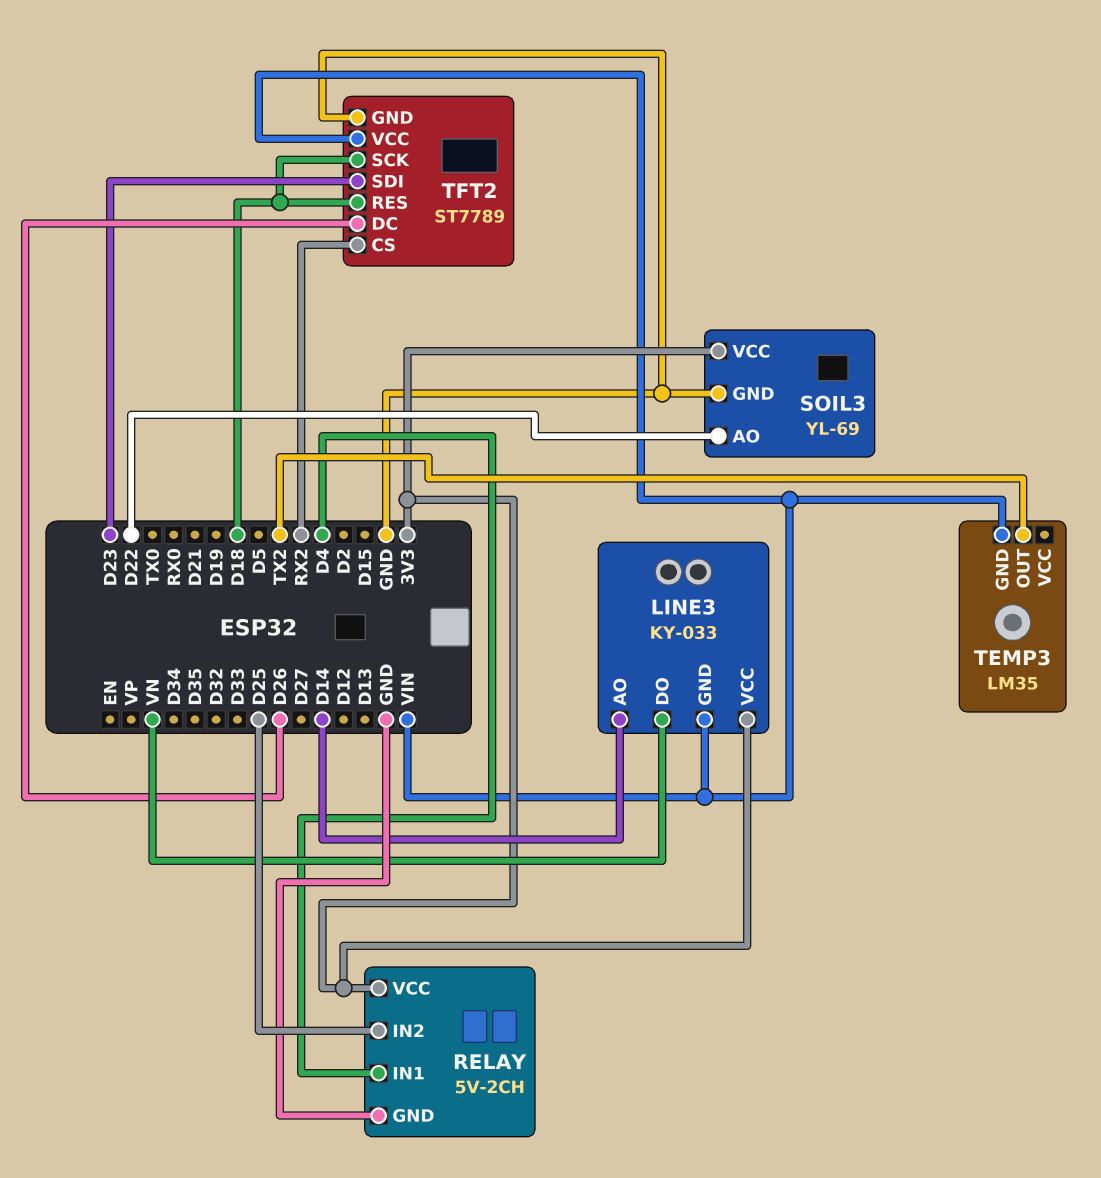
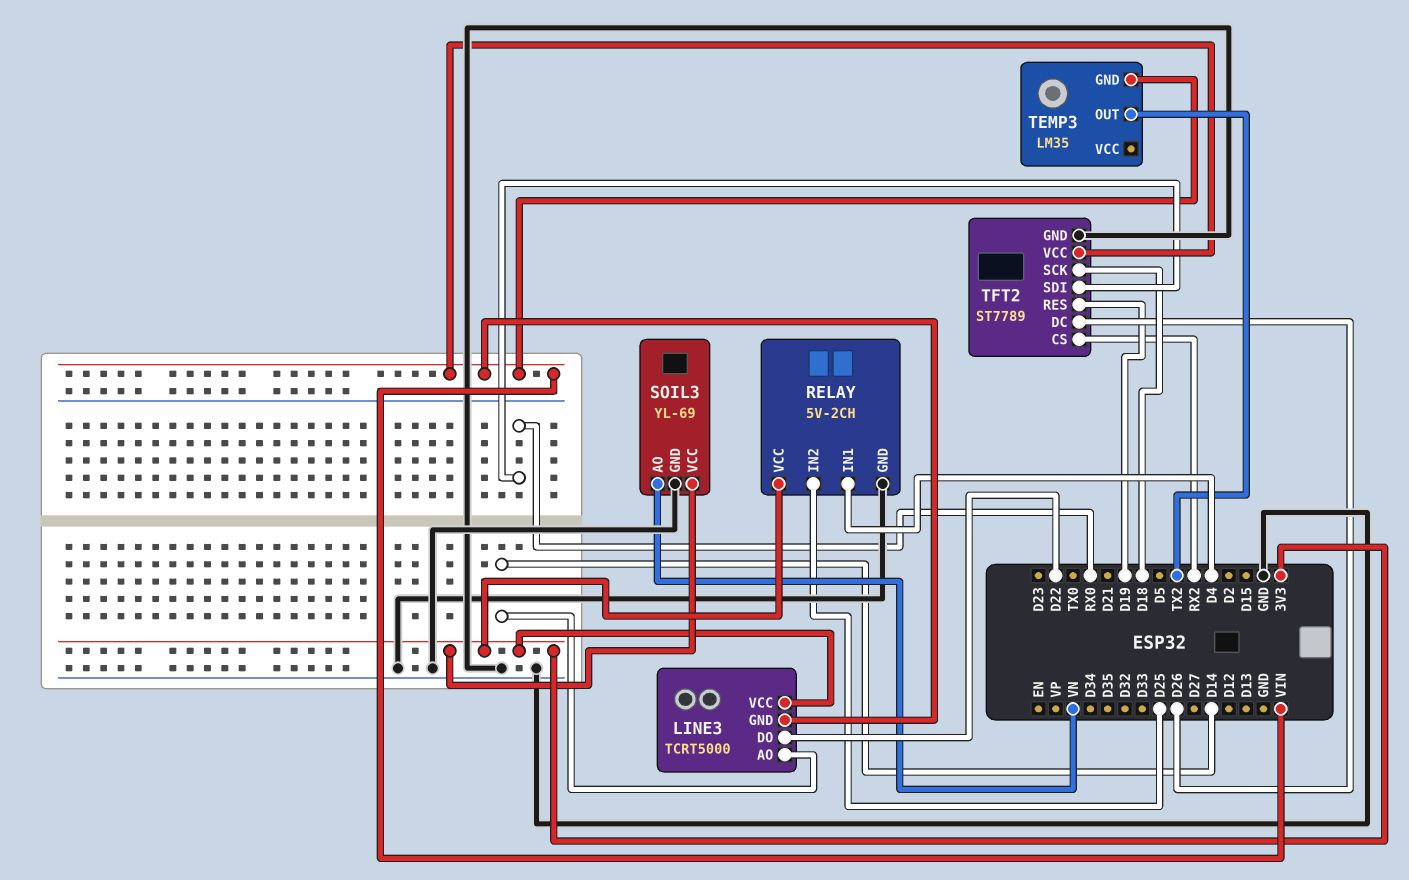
LINE3: KY-033 -> TCRT5000
LINE3 pin DO: VN -> D22
SOIL3 pin AO: D22 -> VN
TFT2 pin RES: D18 -> D19
TFT2 pin SDI: D23 -> RX0

